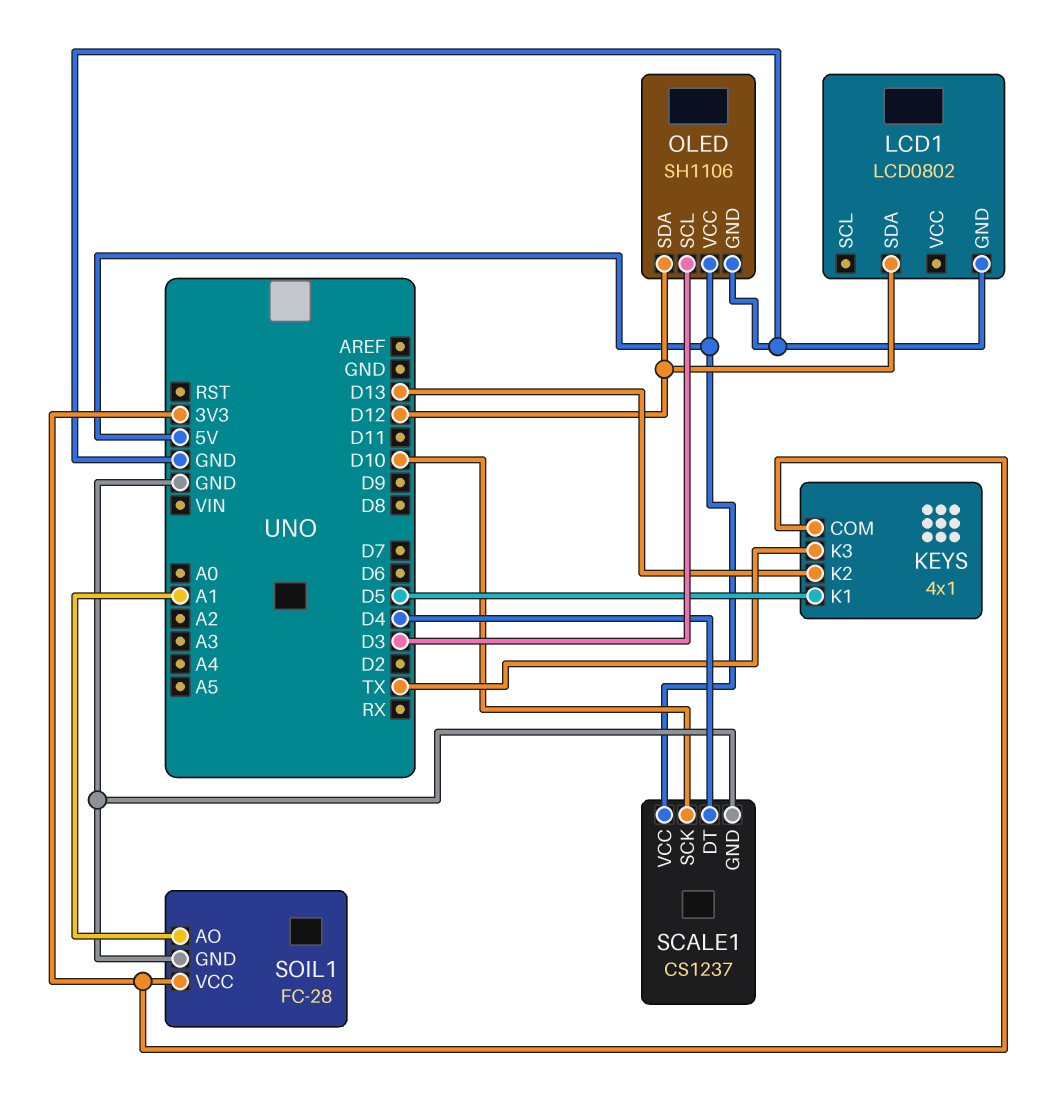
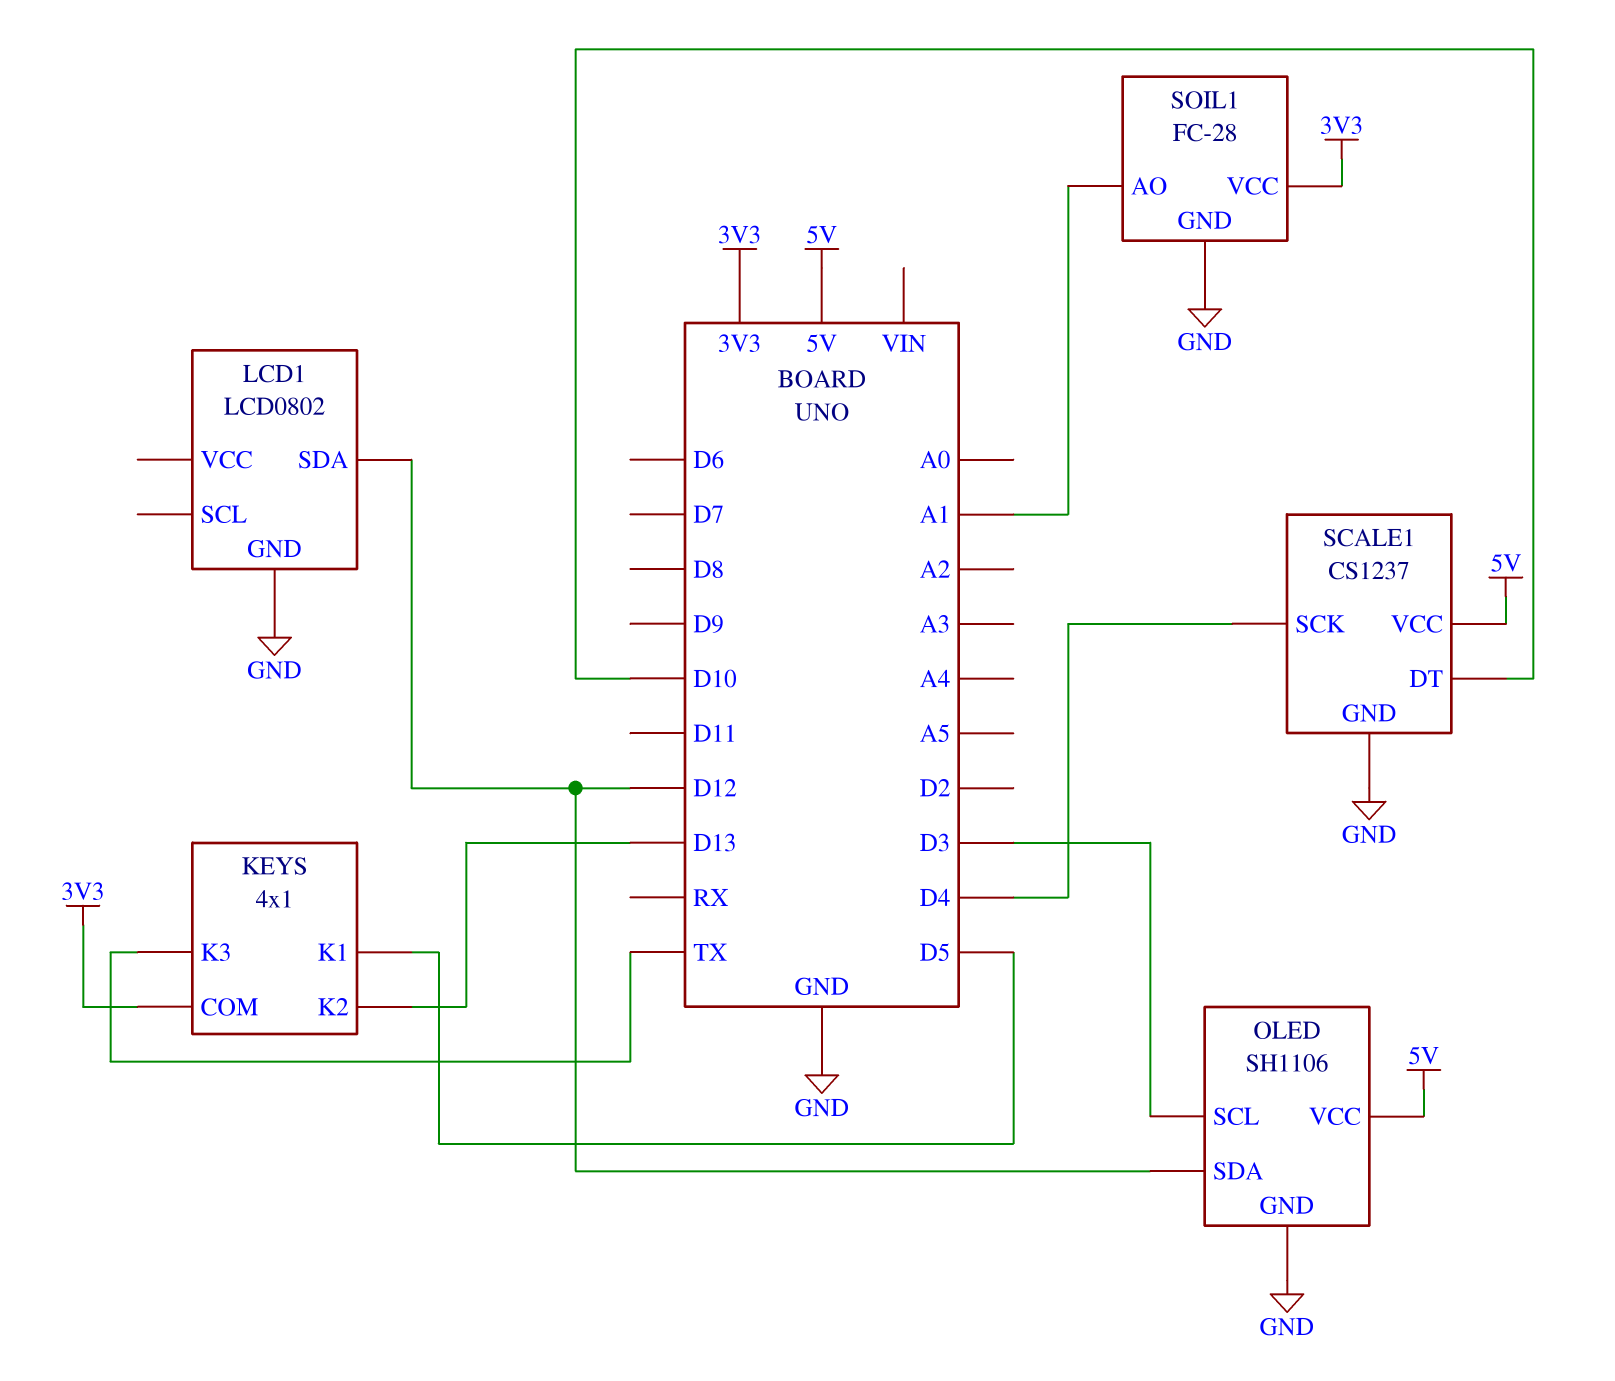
SCALE1 pin DT: D4 -> D10
SCALE1 pin SCK: D10 -> D4

